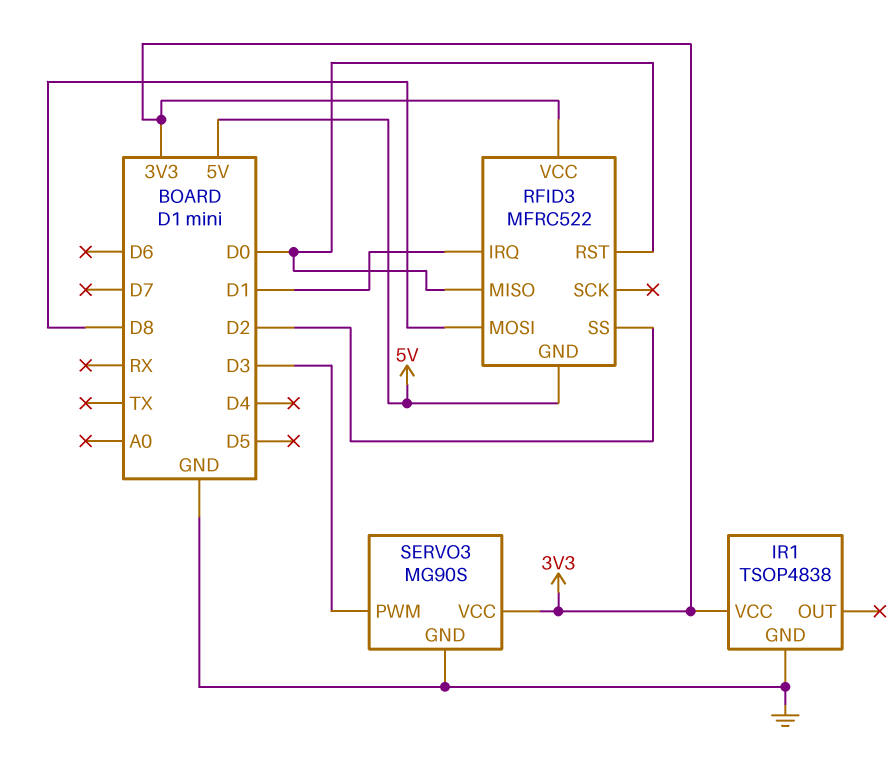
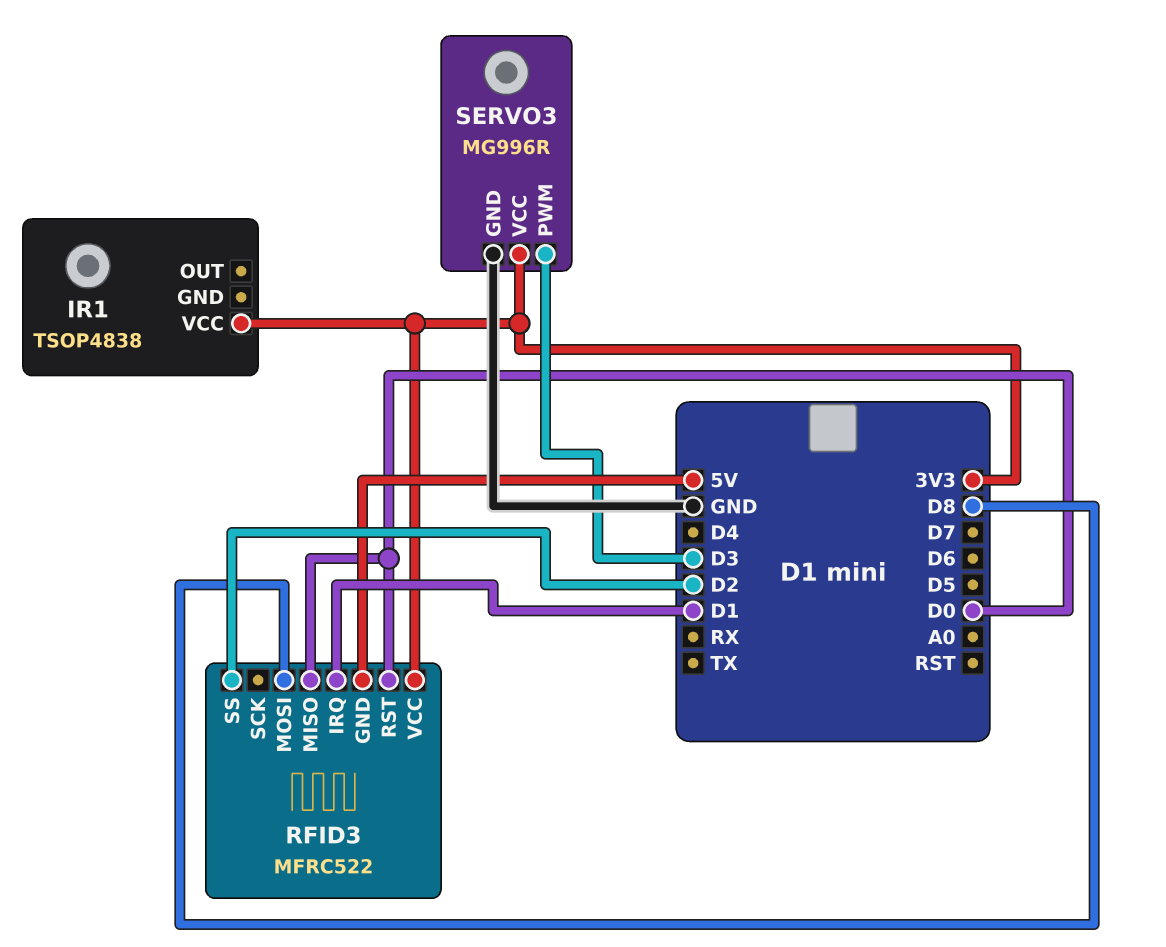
IR1 pin GND: GND -> none
SERVO3: MG90S -> MG996R

